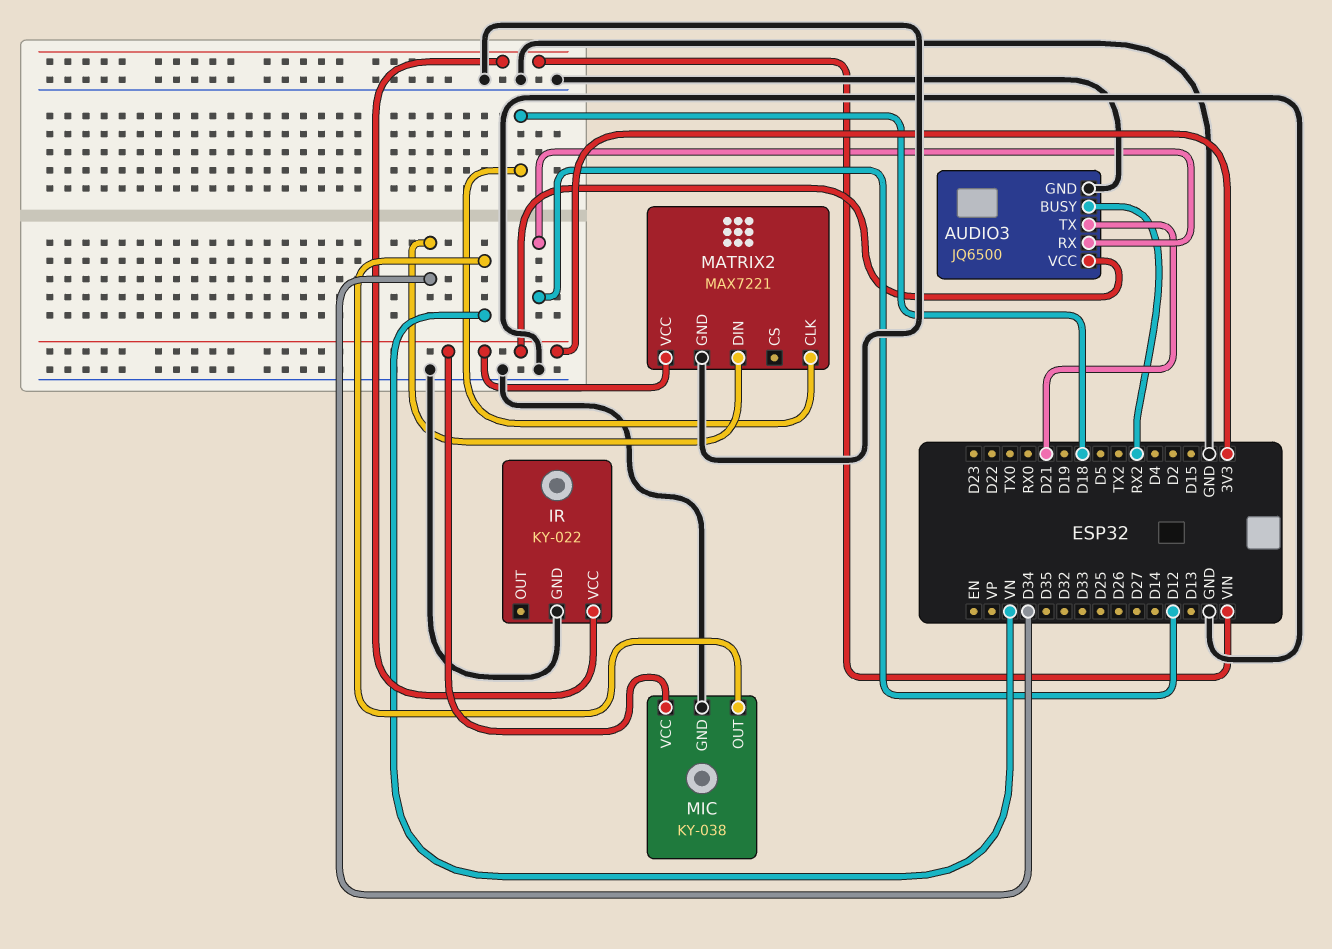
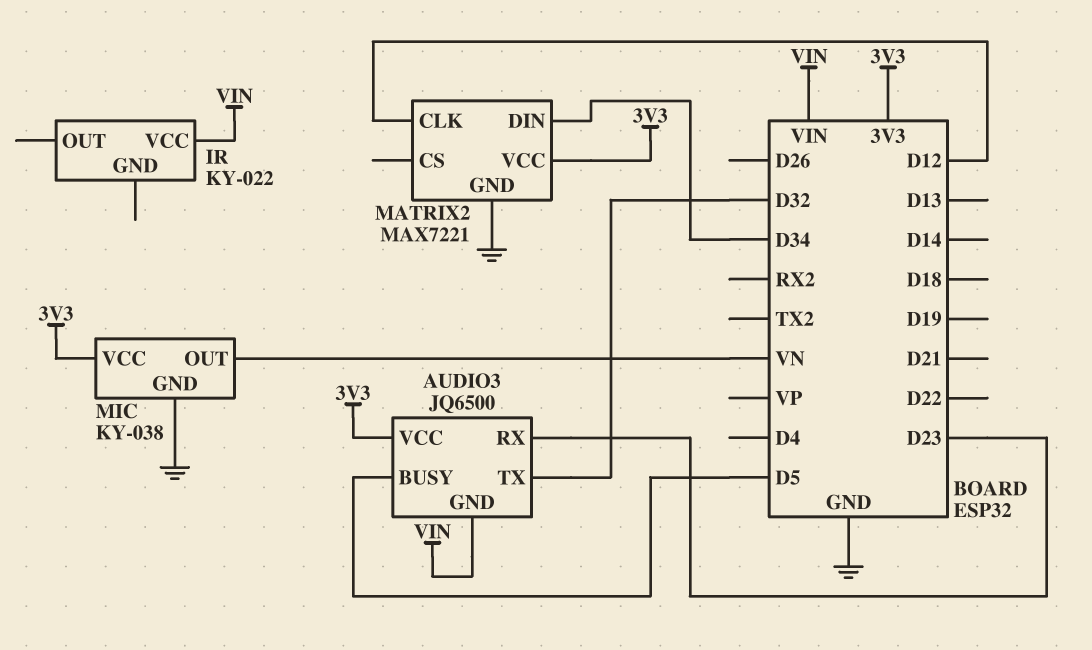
AUDIO3 pin BUSY: RX2 -> D5
AUDIO3 pin GND: GND -> VIN
AUDIO3 pin RX: D12 -> D23
AUDIO3 pin TX: D21 -> D32
IR pin GND: GND -> none
MATRIX2 pin CLK: D18 -> D12

